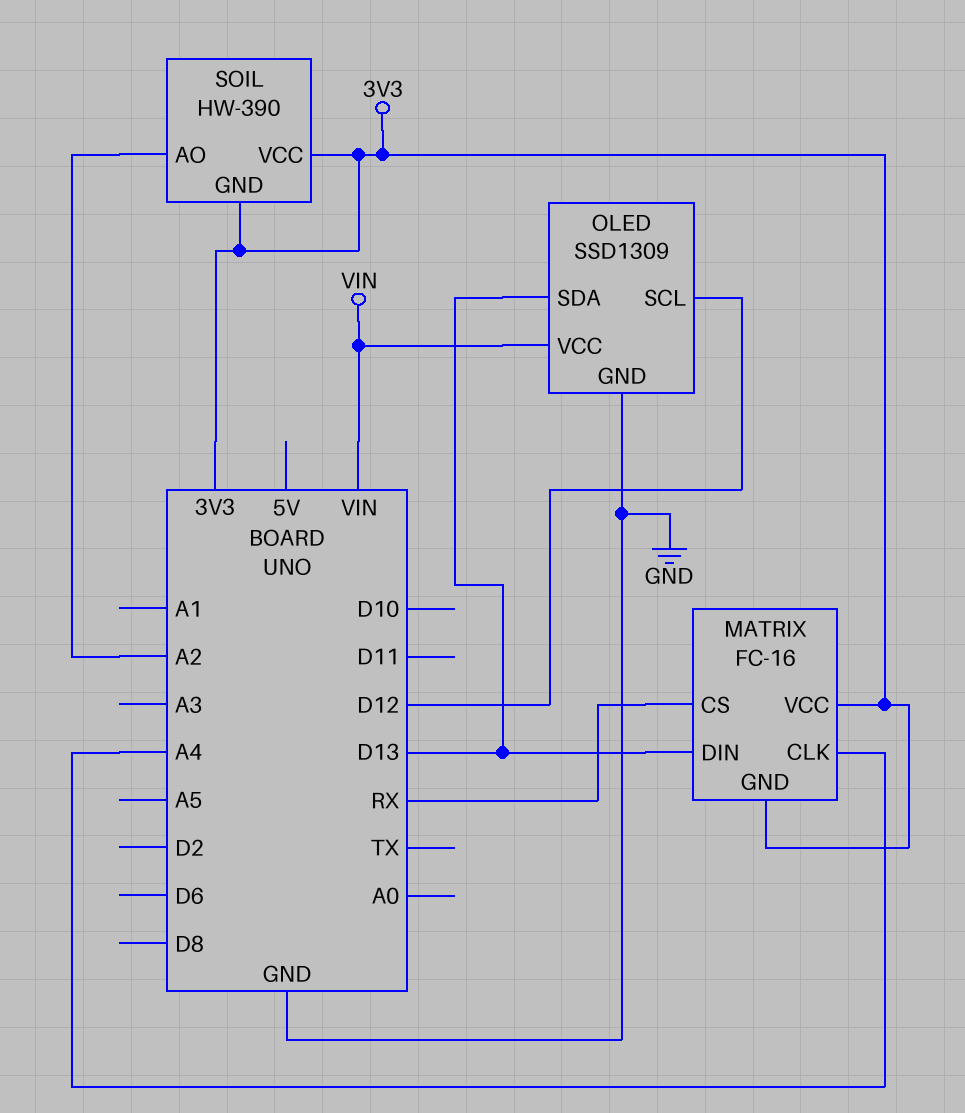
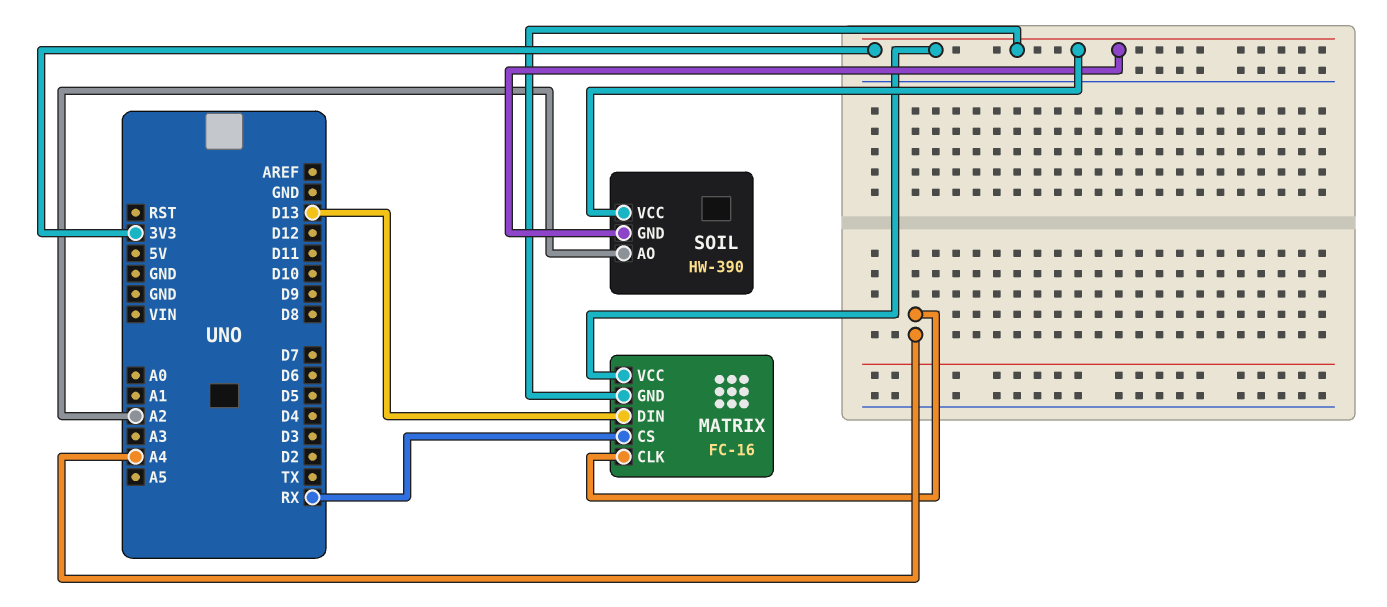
OLED: SSD1309 -> none
OLED pin GND: GND -> none
OLED pin SCL: D12 -> none
OLED pin SDA: D13 -> none
OLED pin VCC: VIN -> none

